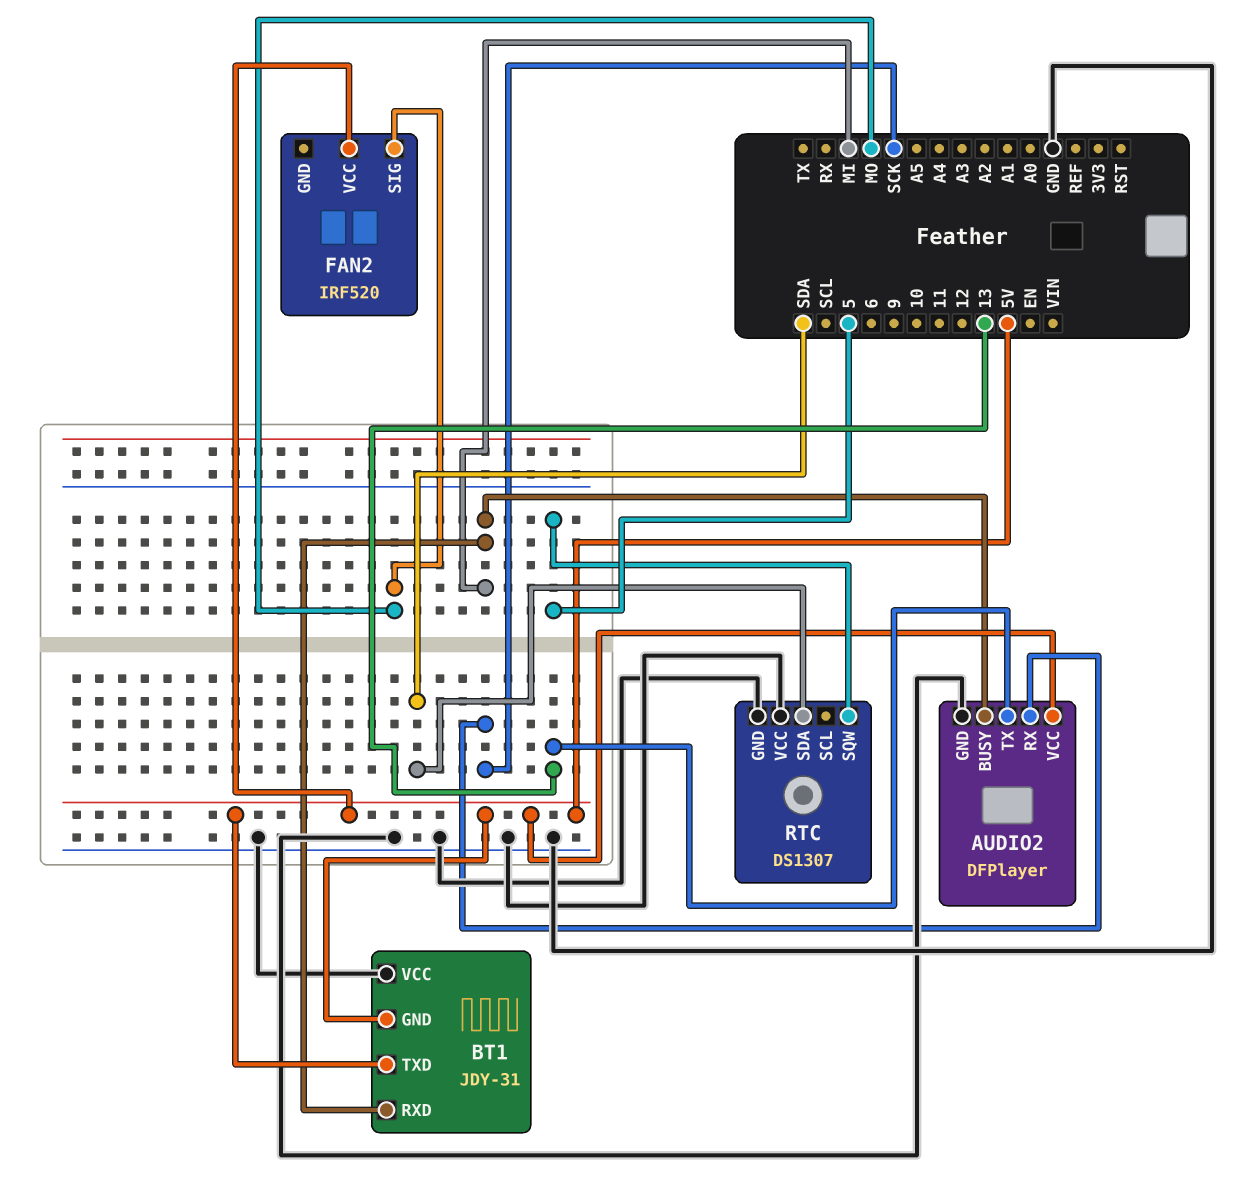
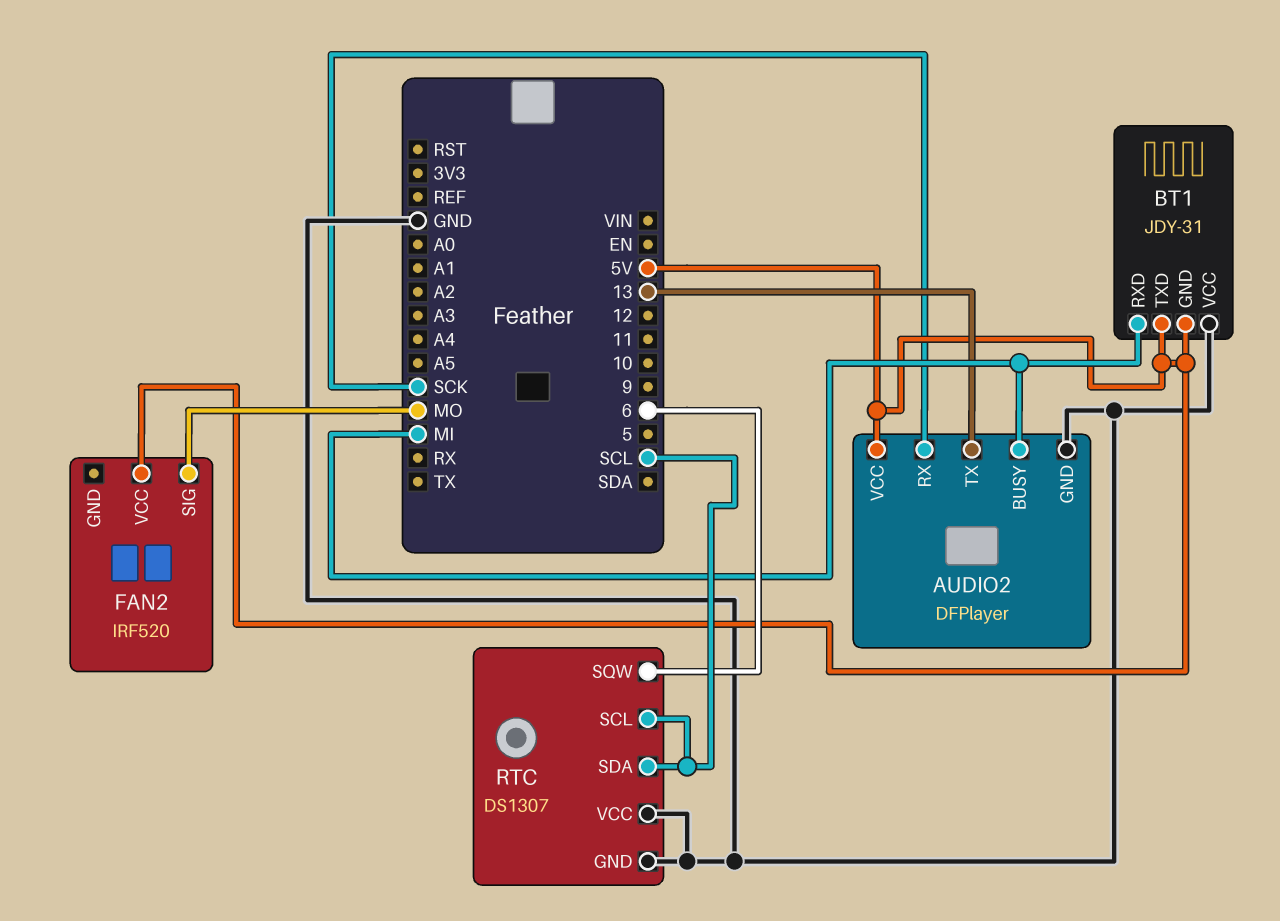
RTC pin SCL: none -> SCL
RTC pin SDA: SDA -> SCL
RTC pin SQW: 5 -> 6

